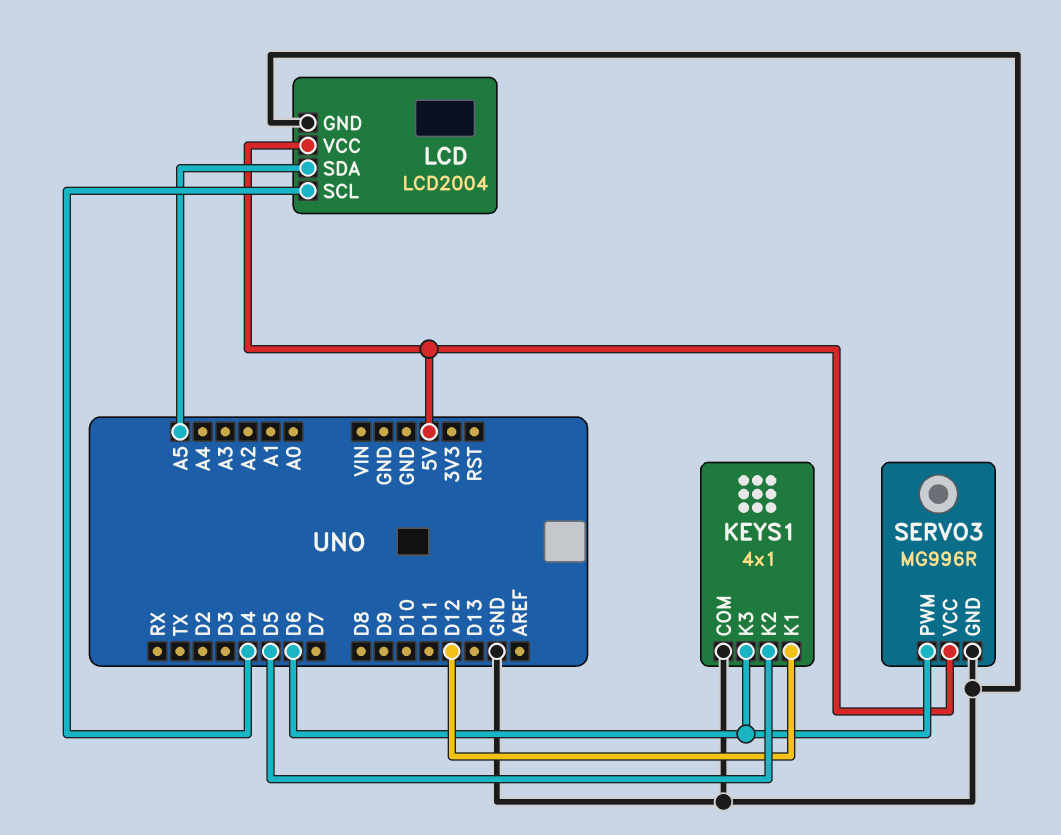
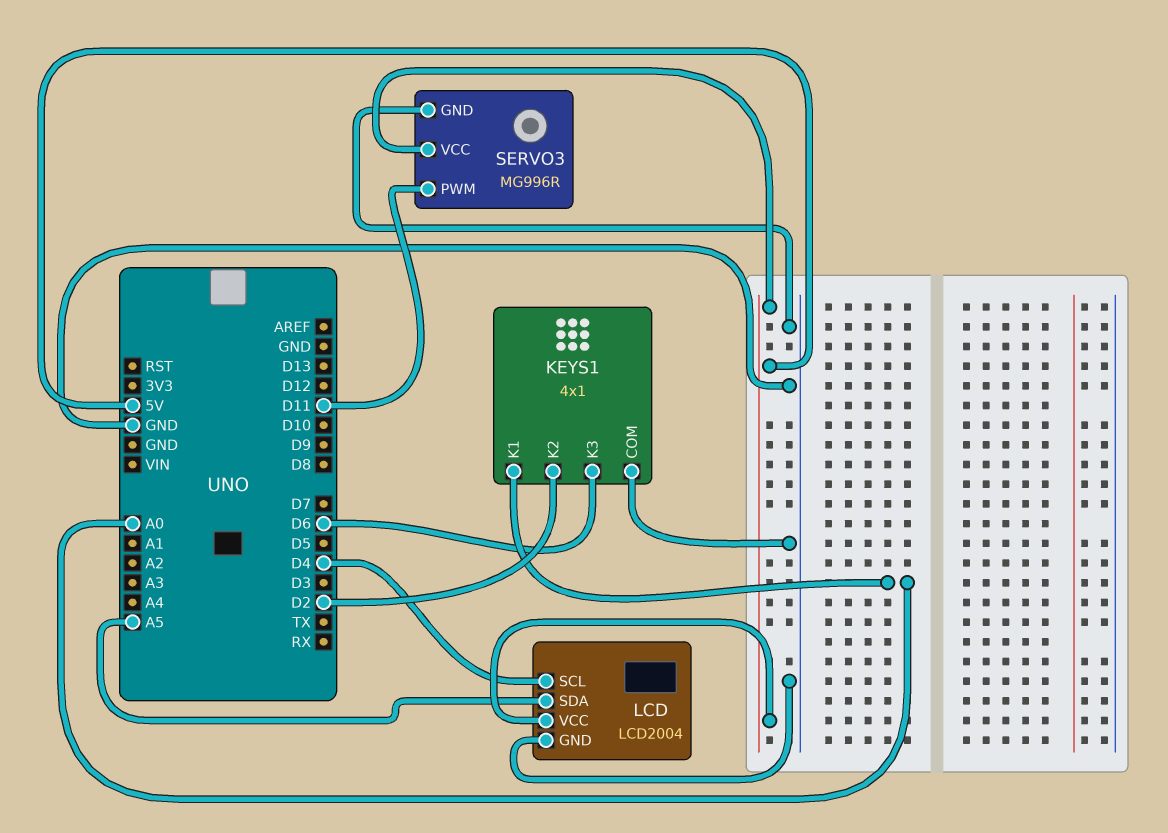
KEYS1 pin K1: D12 -> A0
KEYS1 pin K2: D5 -> D2
SERVO3 pin PWM: D6 -> D11

